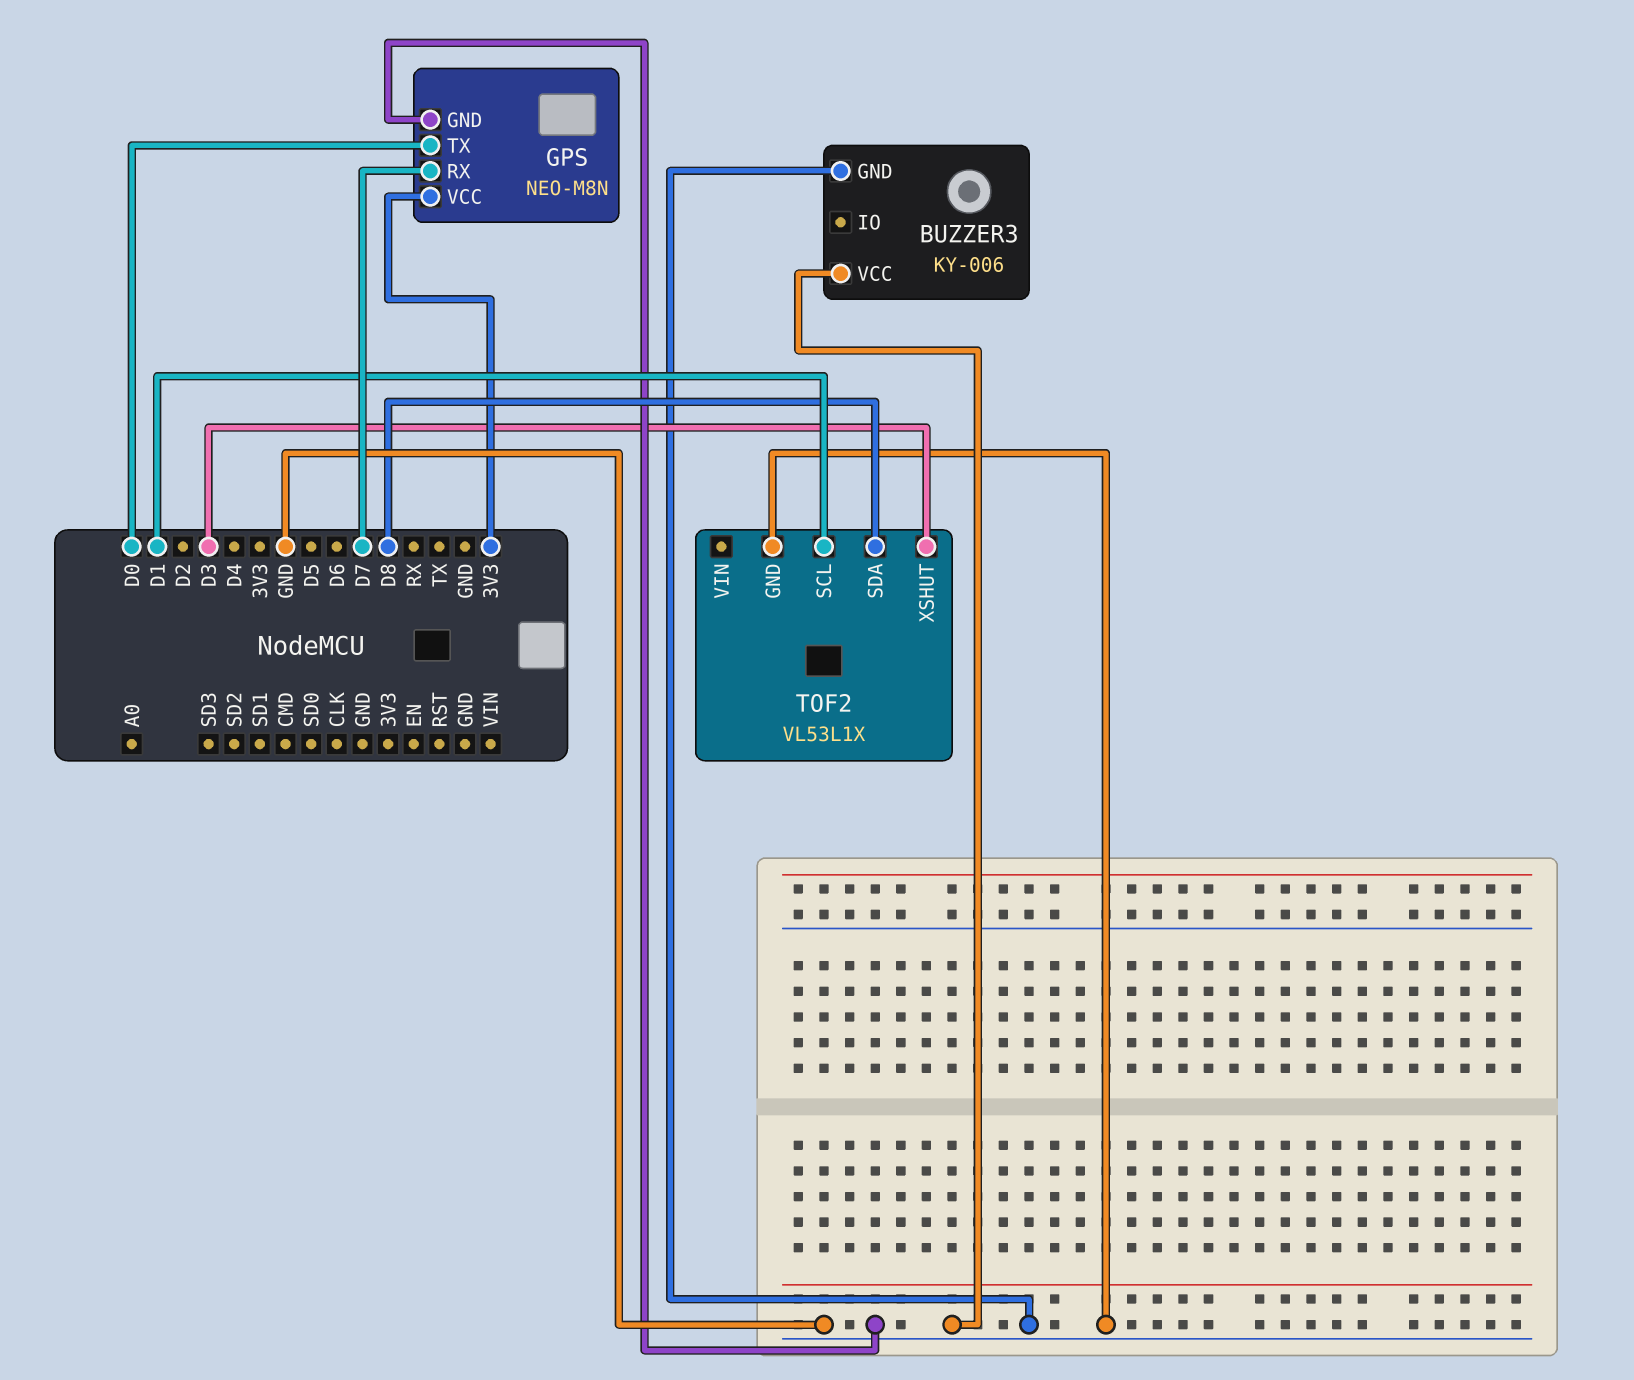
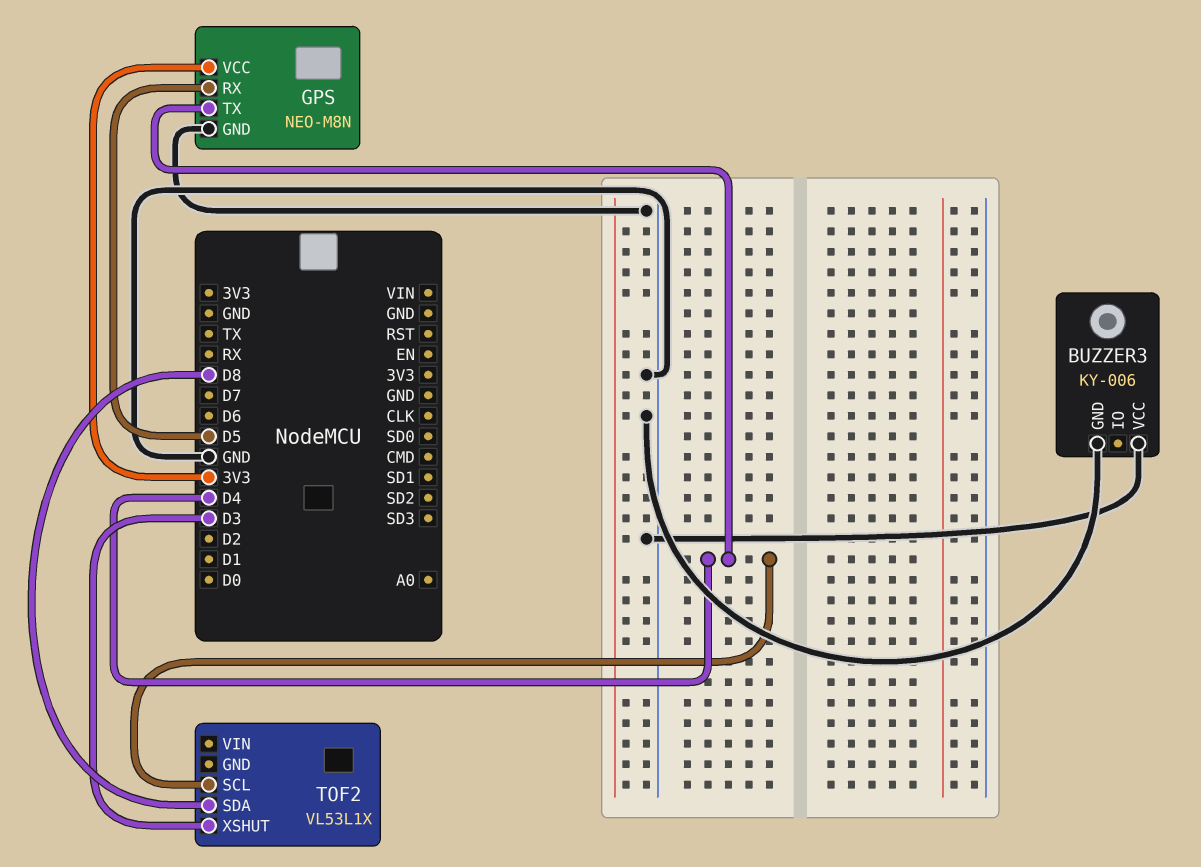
GPS pin RX: D7 -> D5
GPS pin TX: D0 -> D4
TOF2 pin GND: GND -> none
TOF2 pin SCL: D1 -> D4

